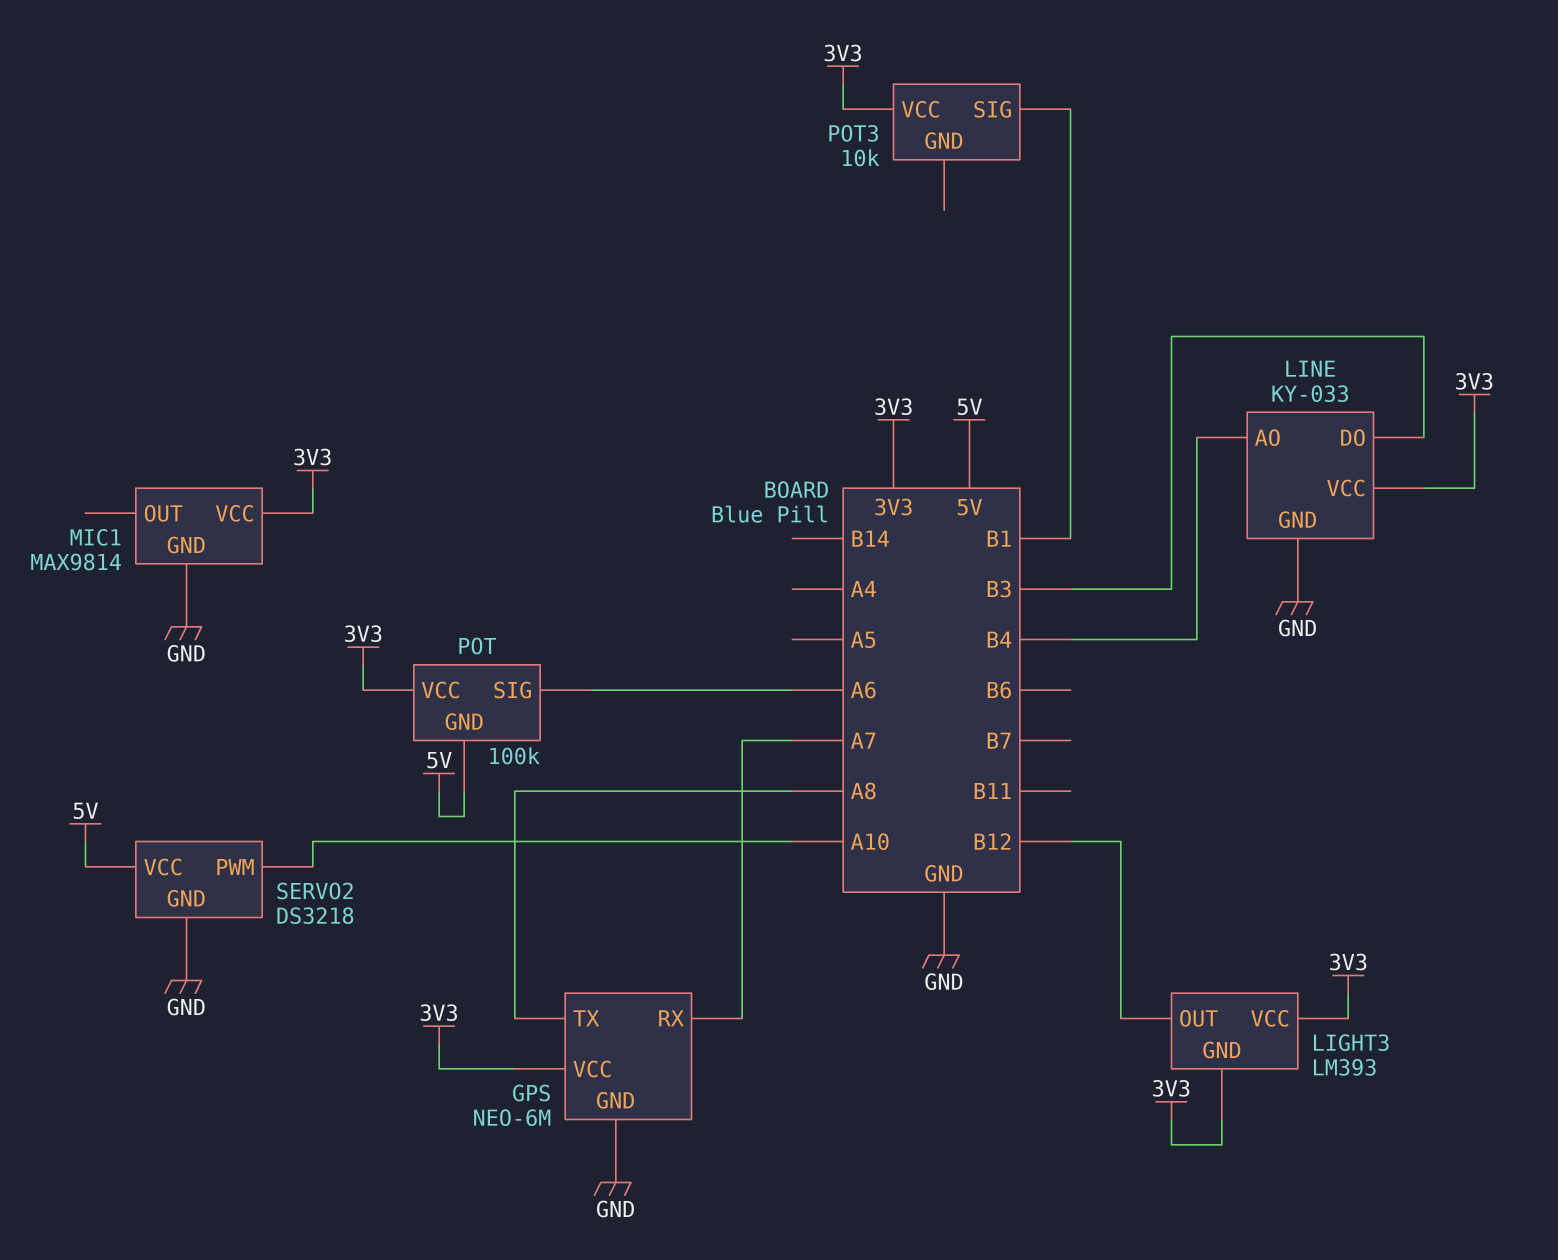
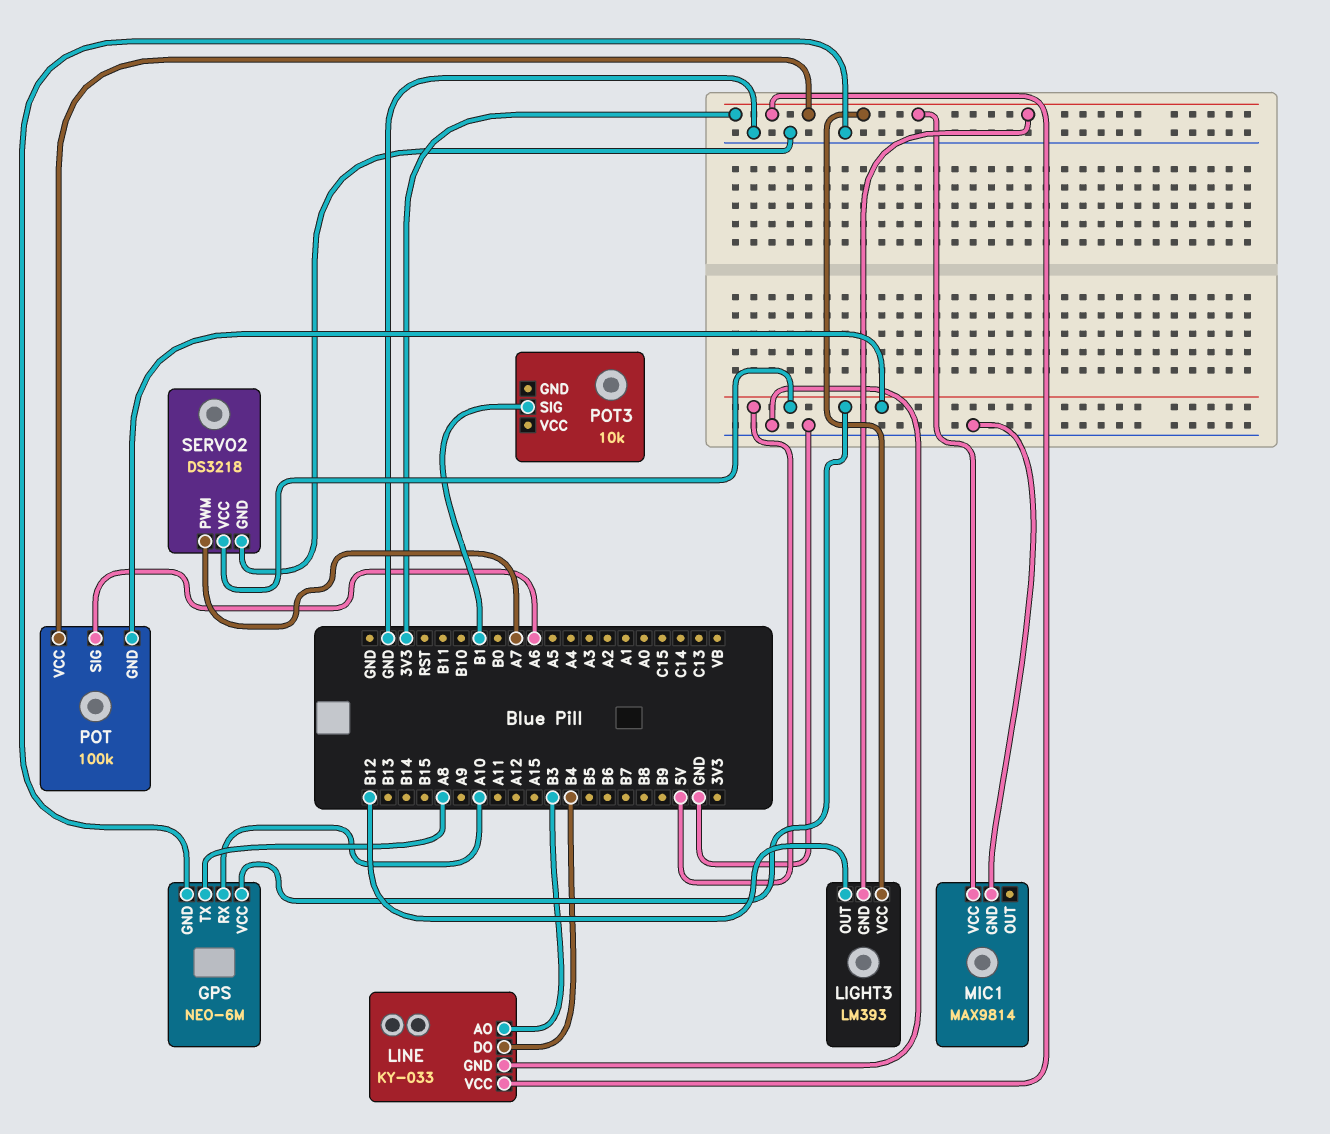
GPS pin RX: A7 -> A10
GPS pin VCC: 3V3 -> 5V
LINE pin AO: B4 -> B3
LINE pin DO: B3 -> B4
POT3 pin VCC: 3V3 -> none
SERVO2 pin PWM: A10 -> A7

